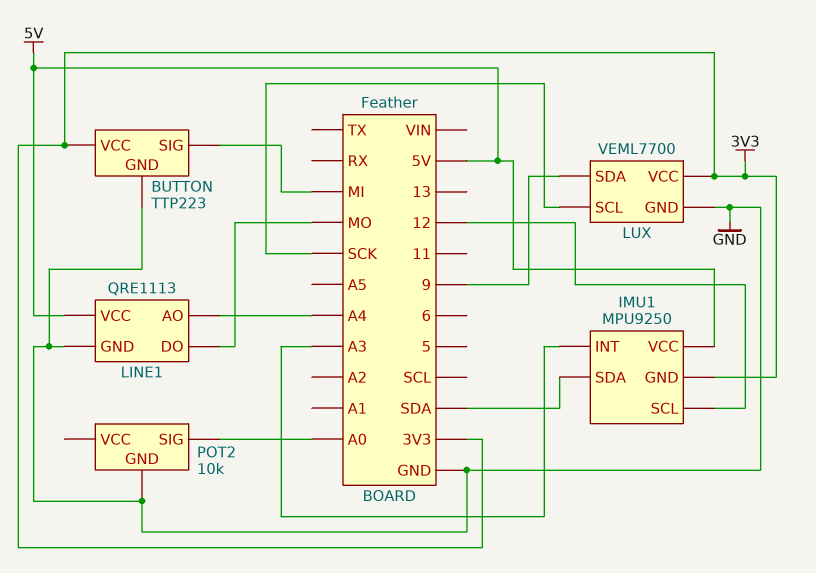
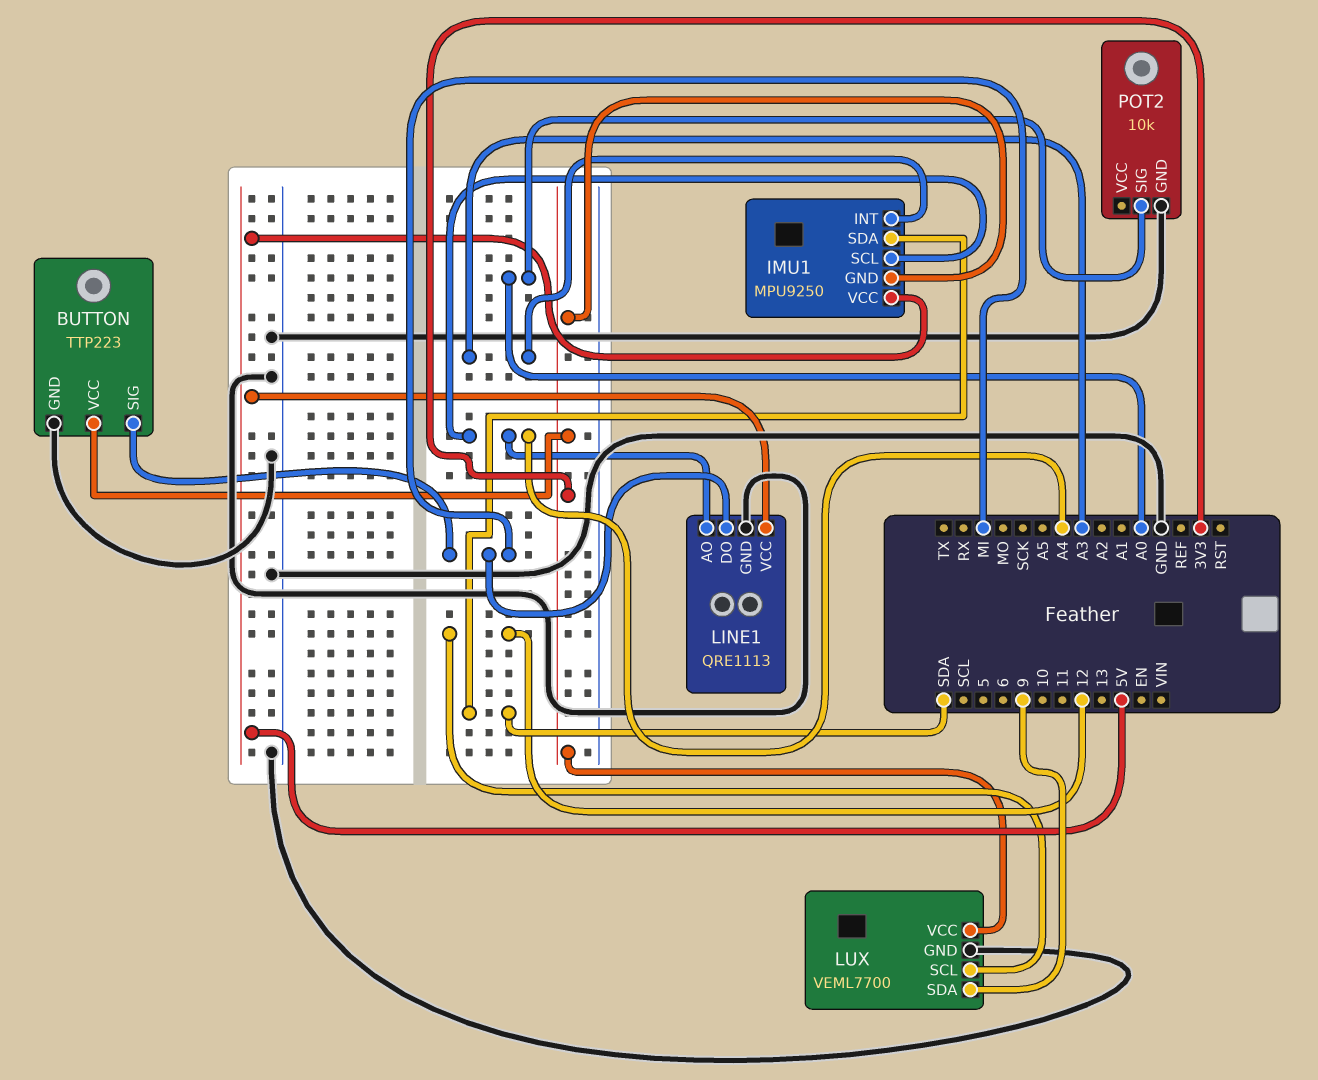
IMU1 pin SCL: 12 -> A4
LINE1 pin DO: MO -> MI
LUX pin SCL: SCK -> 12

